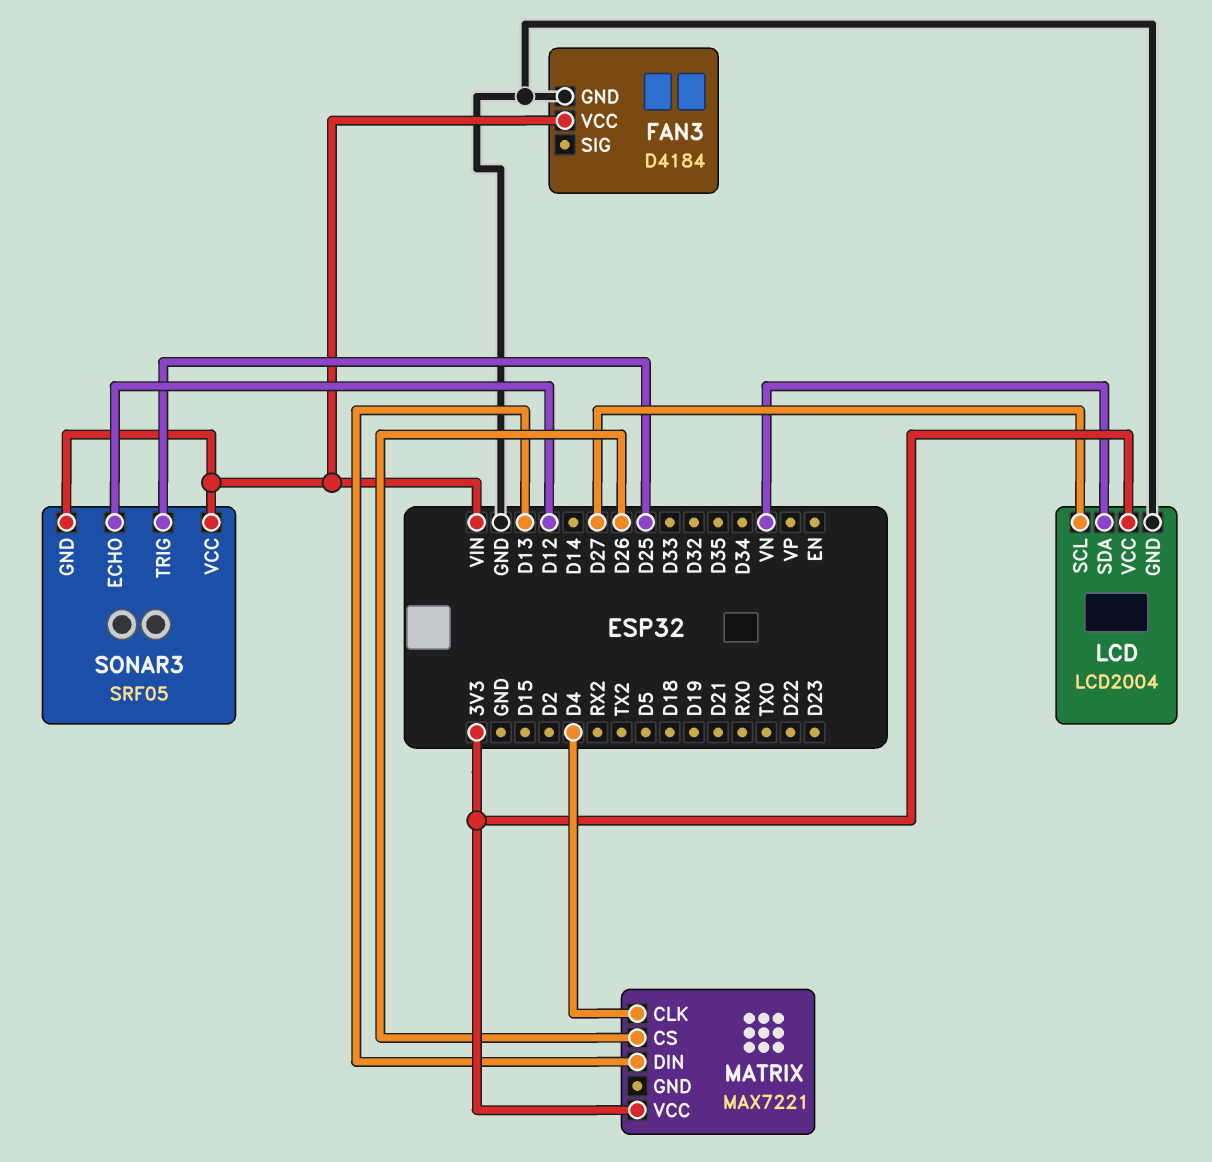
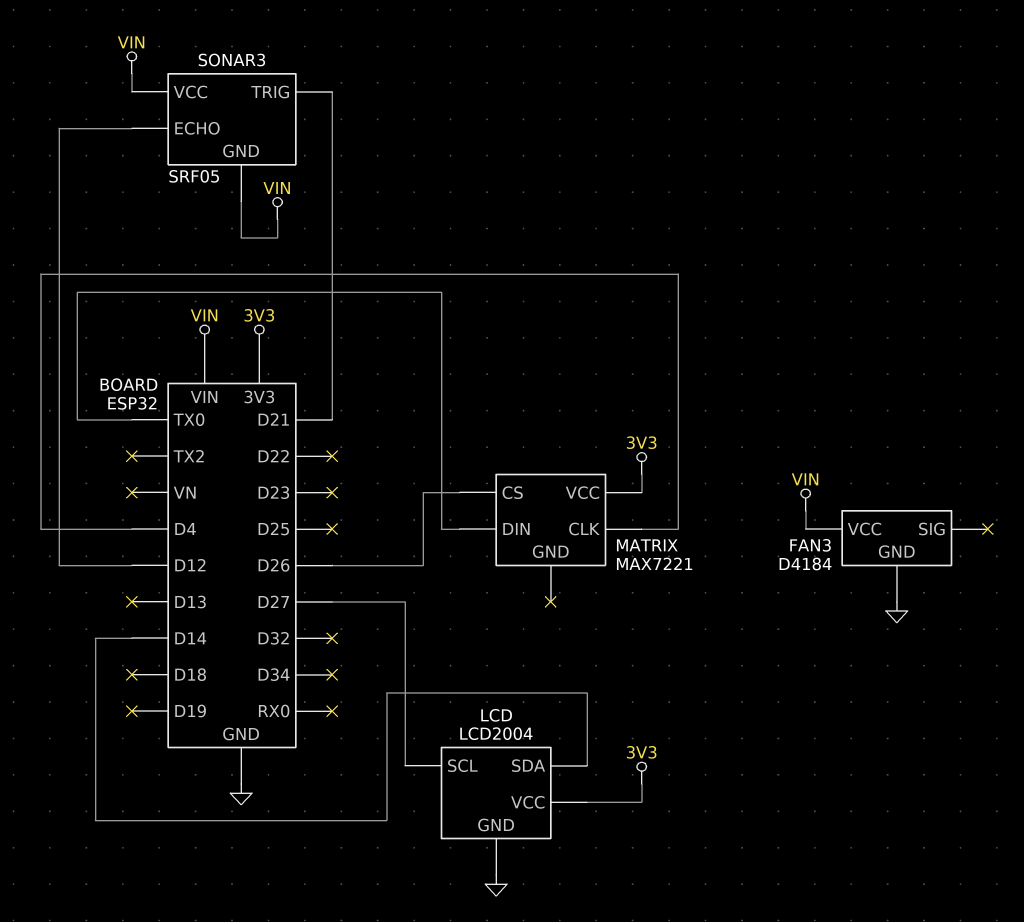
LCD pin SDA: VN -> D14
MATRIX pin DIN: D13 -> TX0
SONAR3 pin TRIG: D25 -> D21

